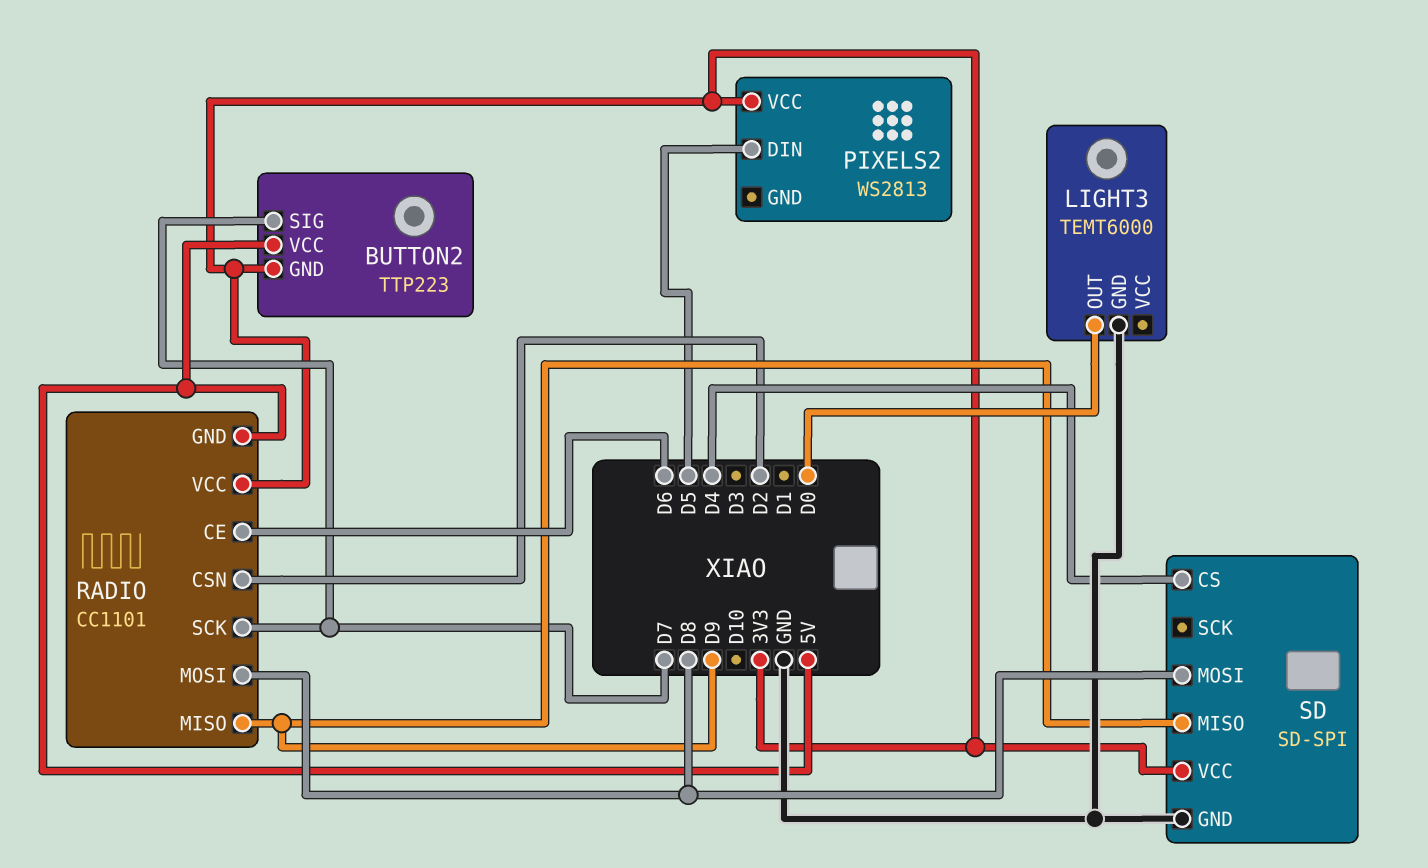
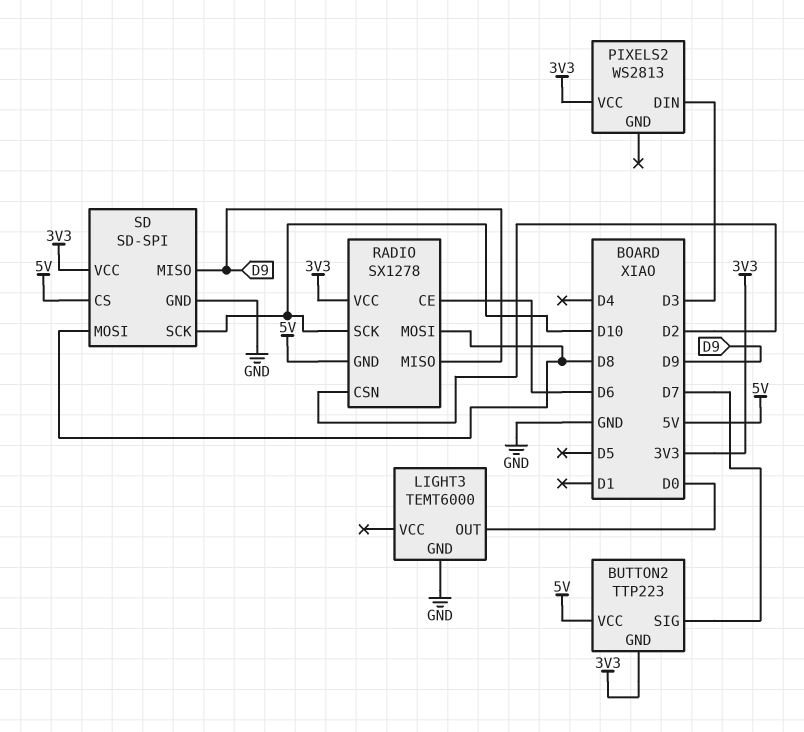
PIXELS2 pin DIN: D5 -> D3
RADIO: CC1101 -> SX1278
RADIO pin SCK: D7 -> D10
SD pin CS: D4 -> 5V
SD pin SCK: none -> D10

